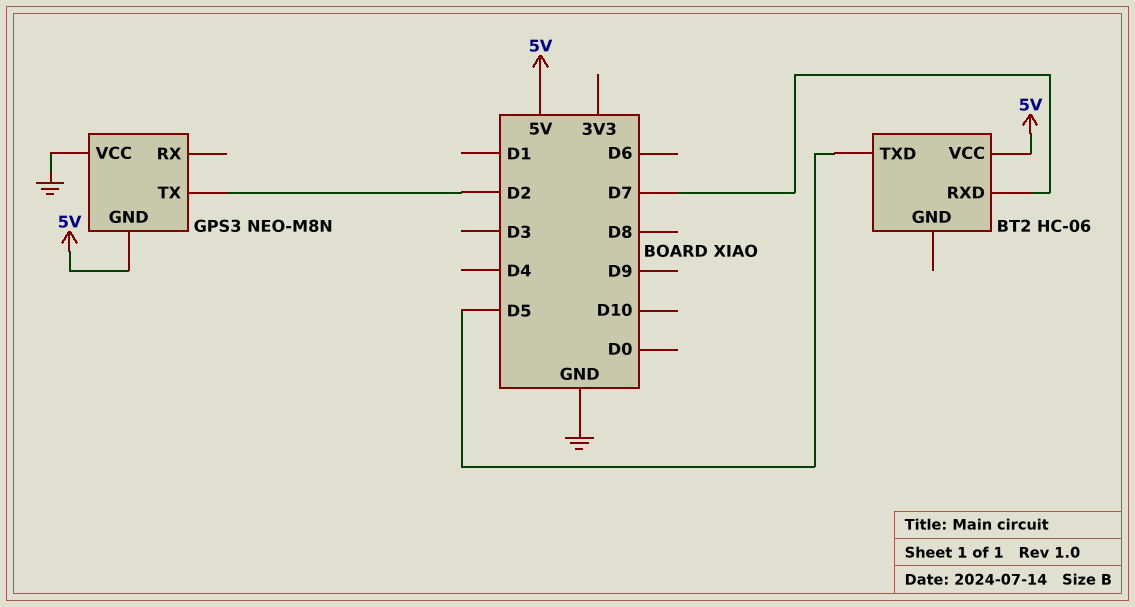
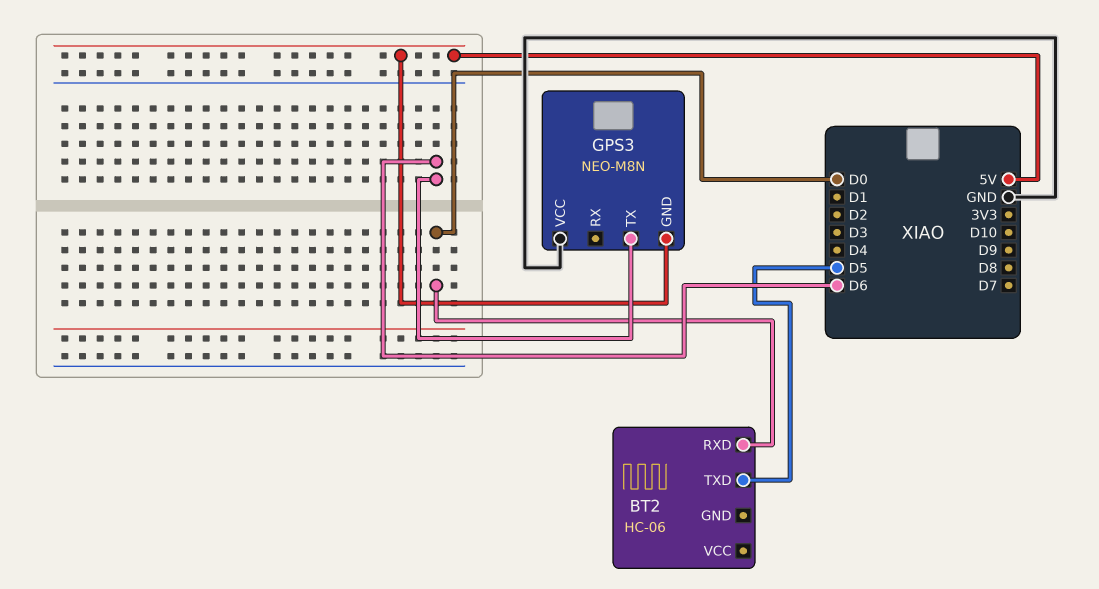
BT2 pin RXD: D7 -> D0
BT2 pin VCC: 5V -> none
GPS3 pin TX: D2 -> D6

